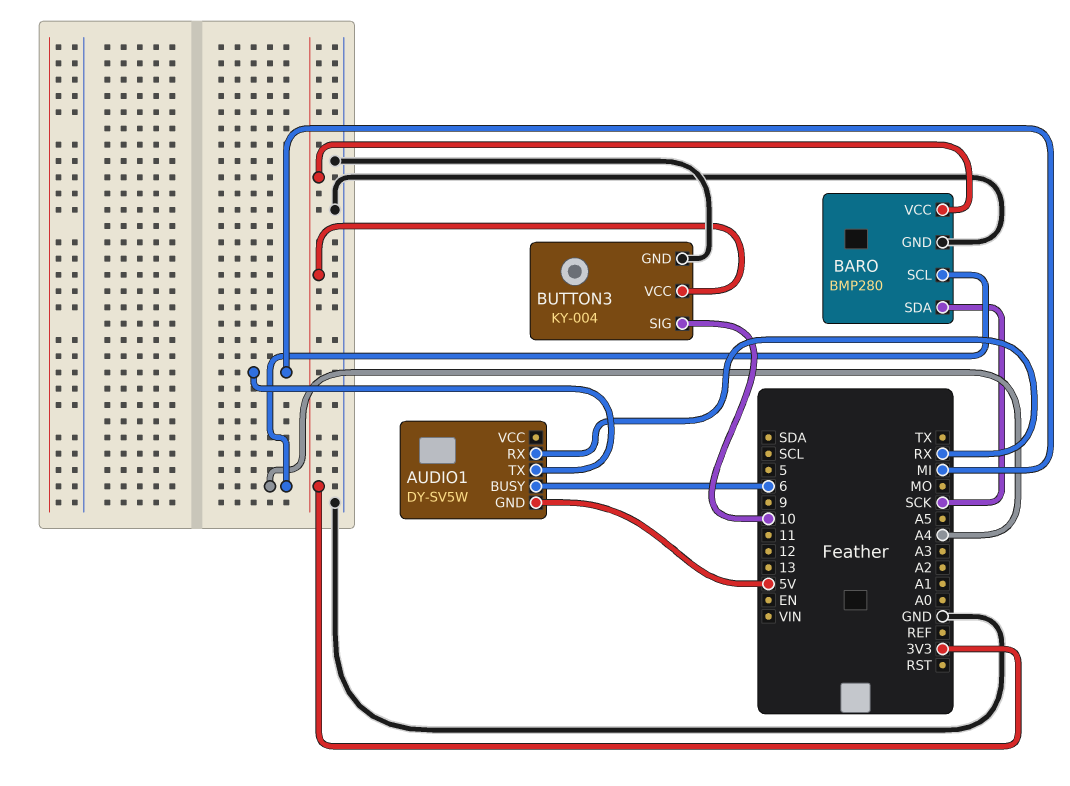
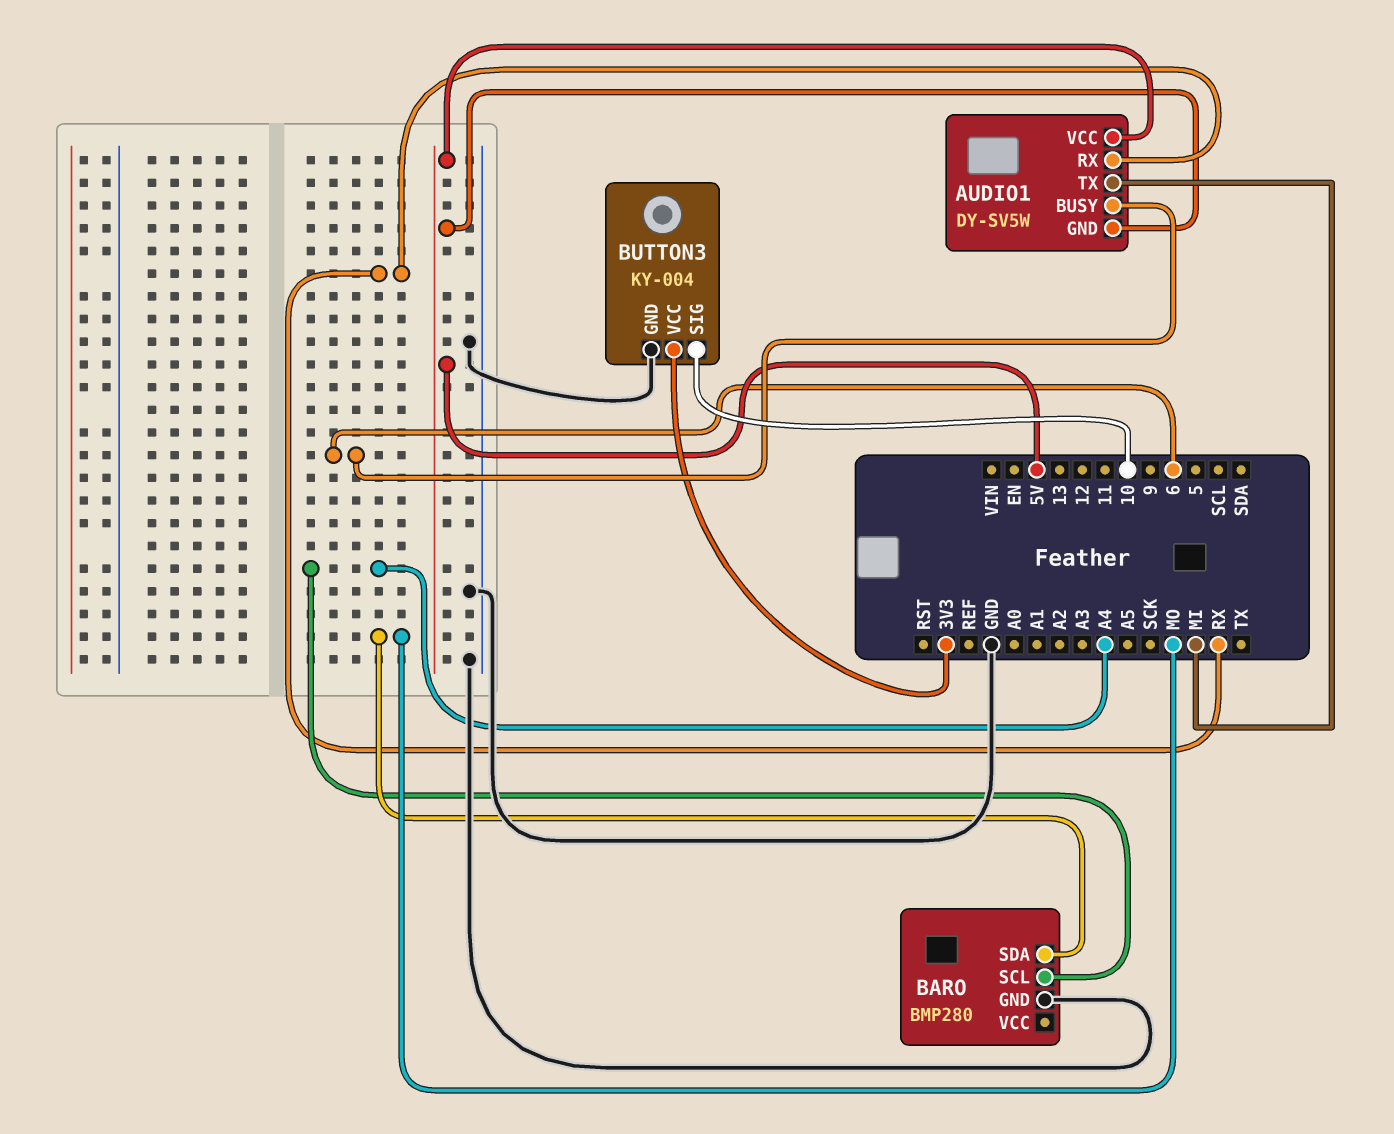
AUDIO1 pin VCC: none -> 5V
BARO pin SDA: SCK -> MO
BARO pin VCC: 3V3 -> none

